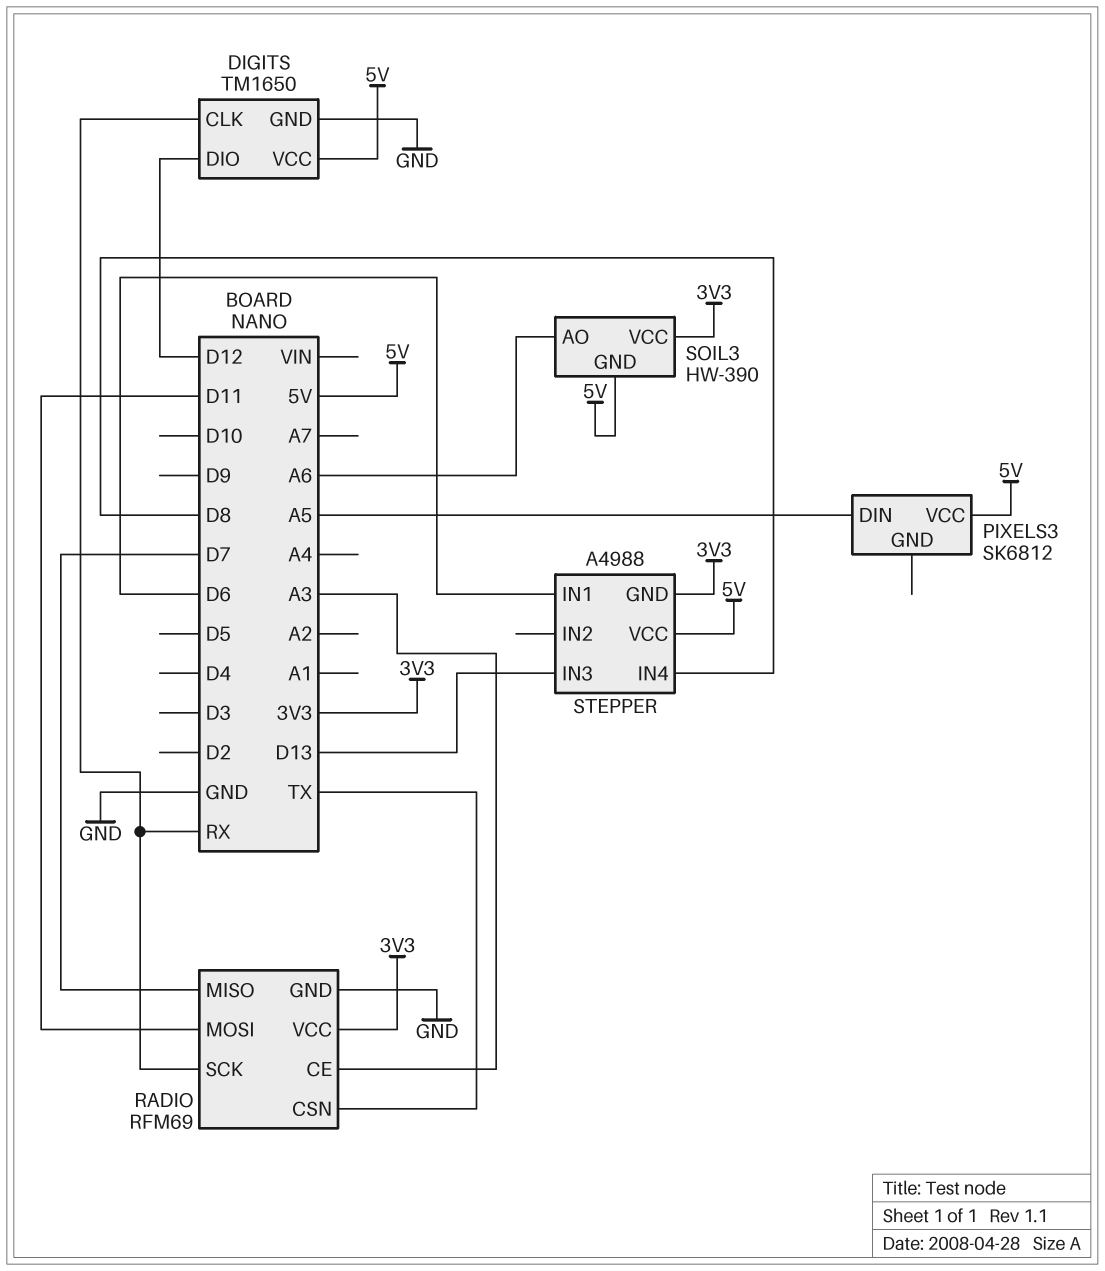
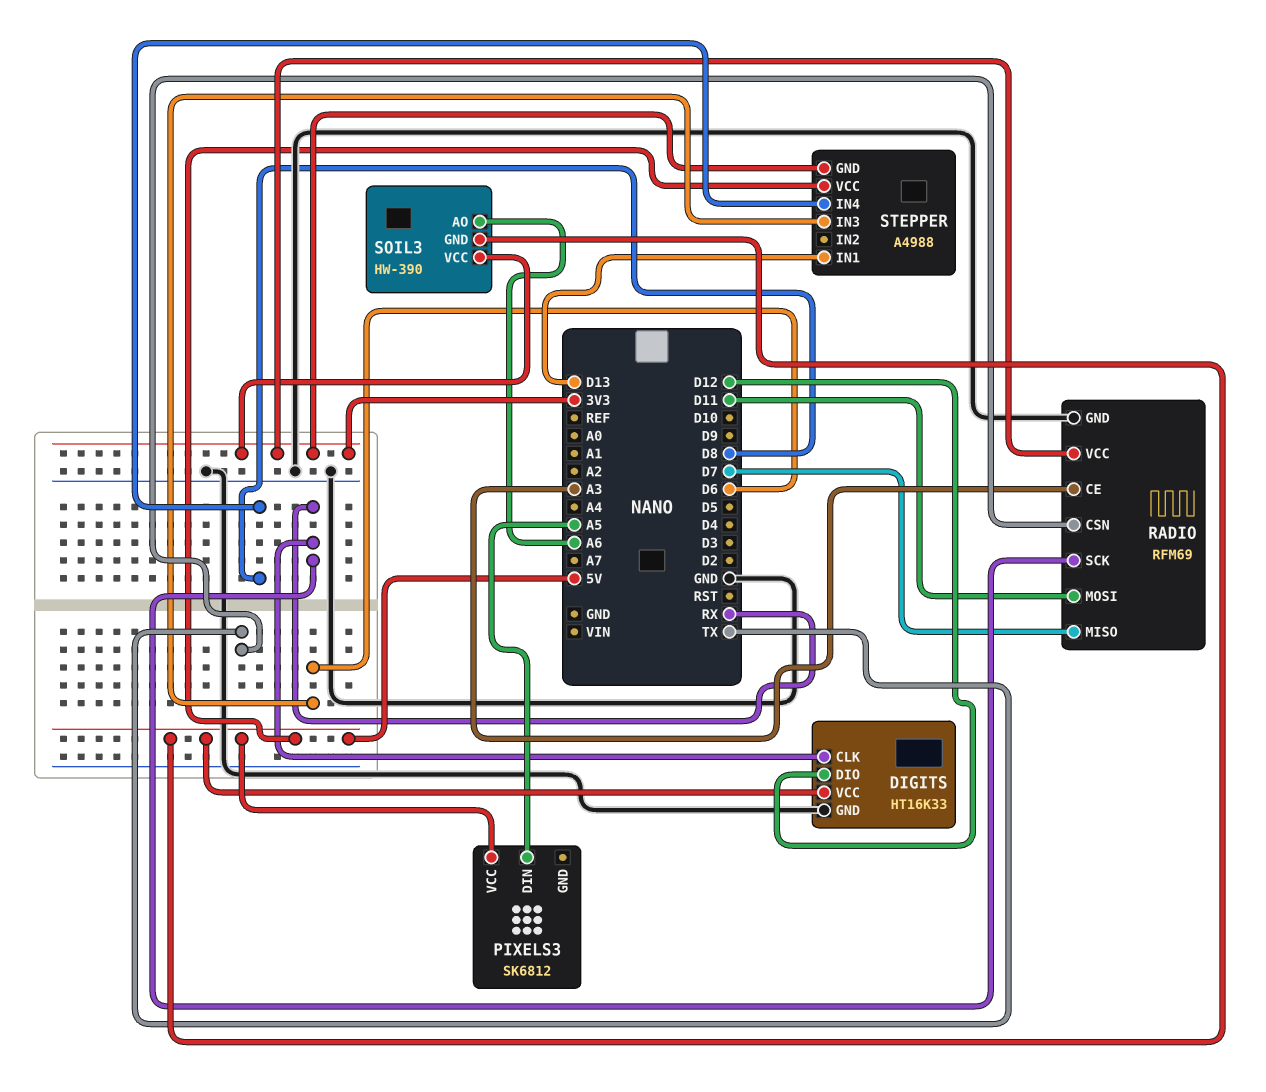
DIGITS: TM1650 -> HT16K33
STEPPER pin IN1: D6 -> D13
STEPPER pin IN3: D13 -> D6

